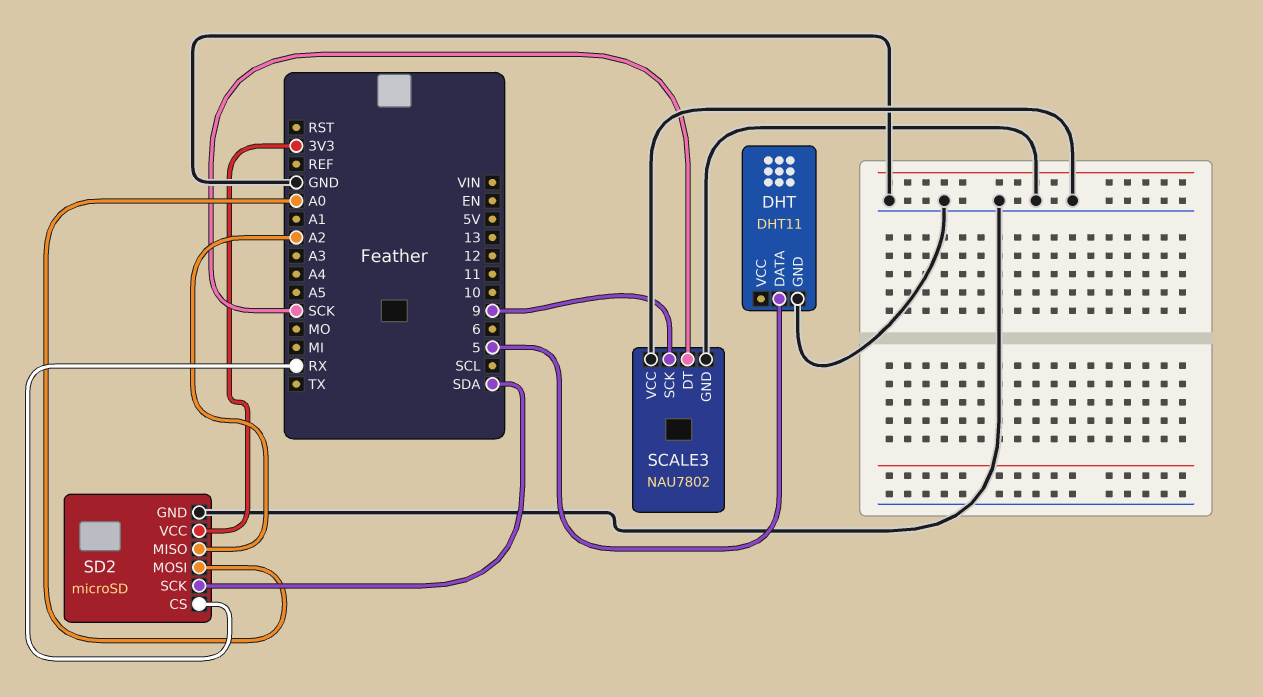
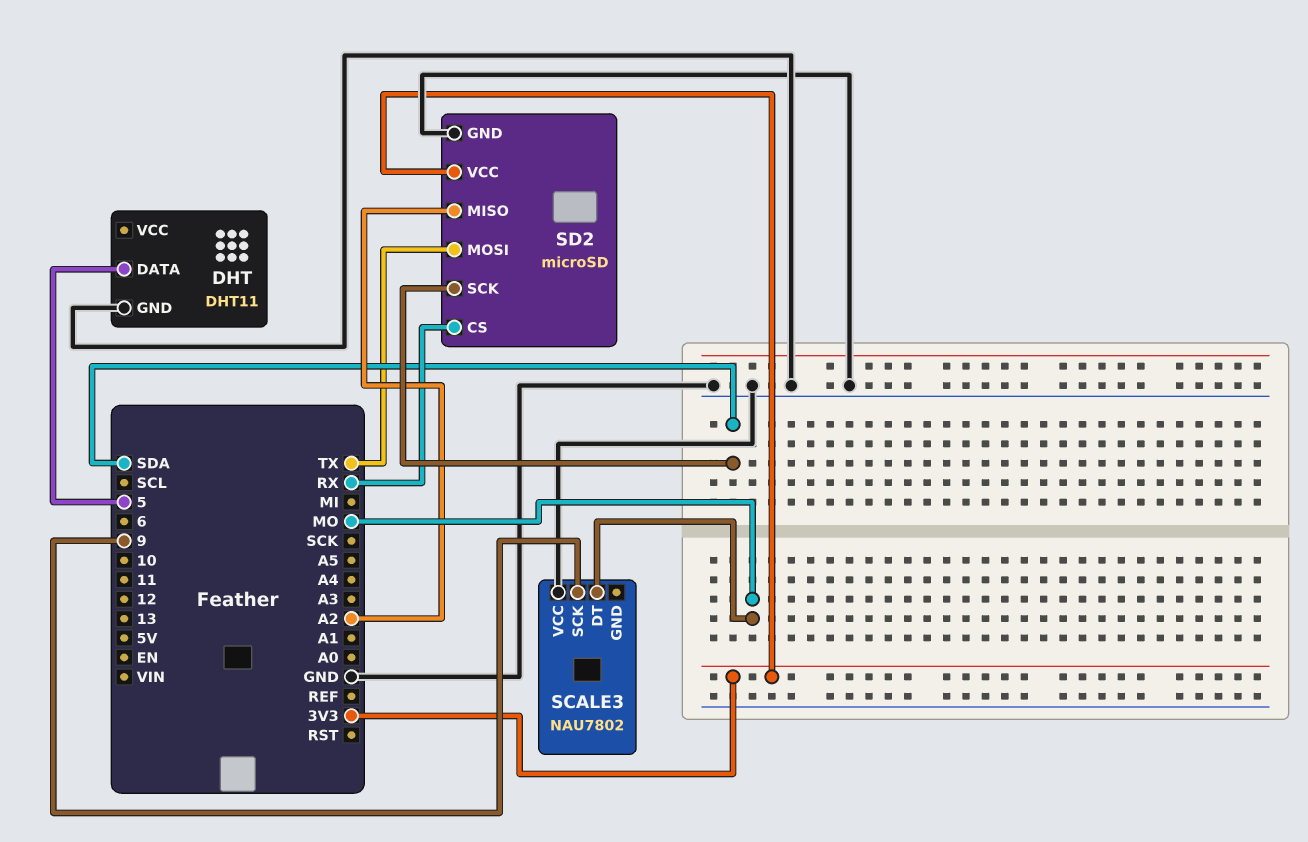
SCALE3 pin DT: SCK -> MO
SCALE3 pin GND: GND -> none
SD2 pin MOSI: A0 -> TX

